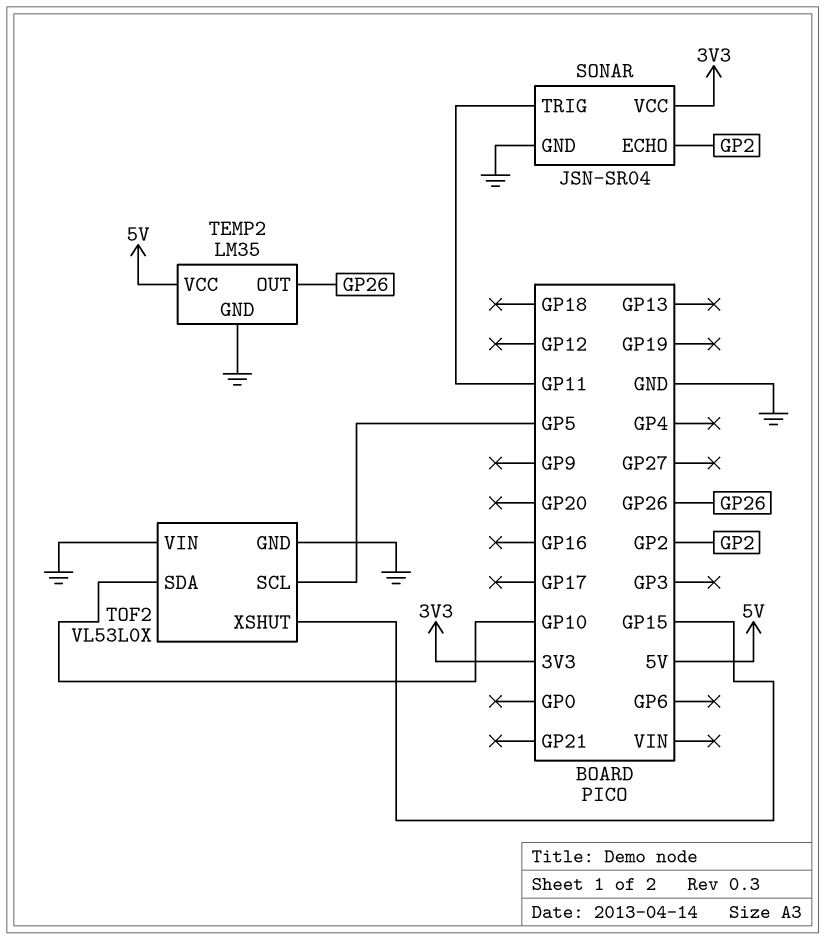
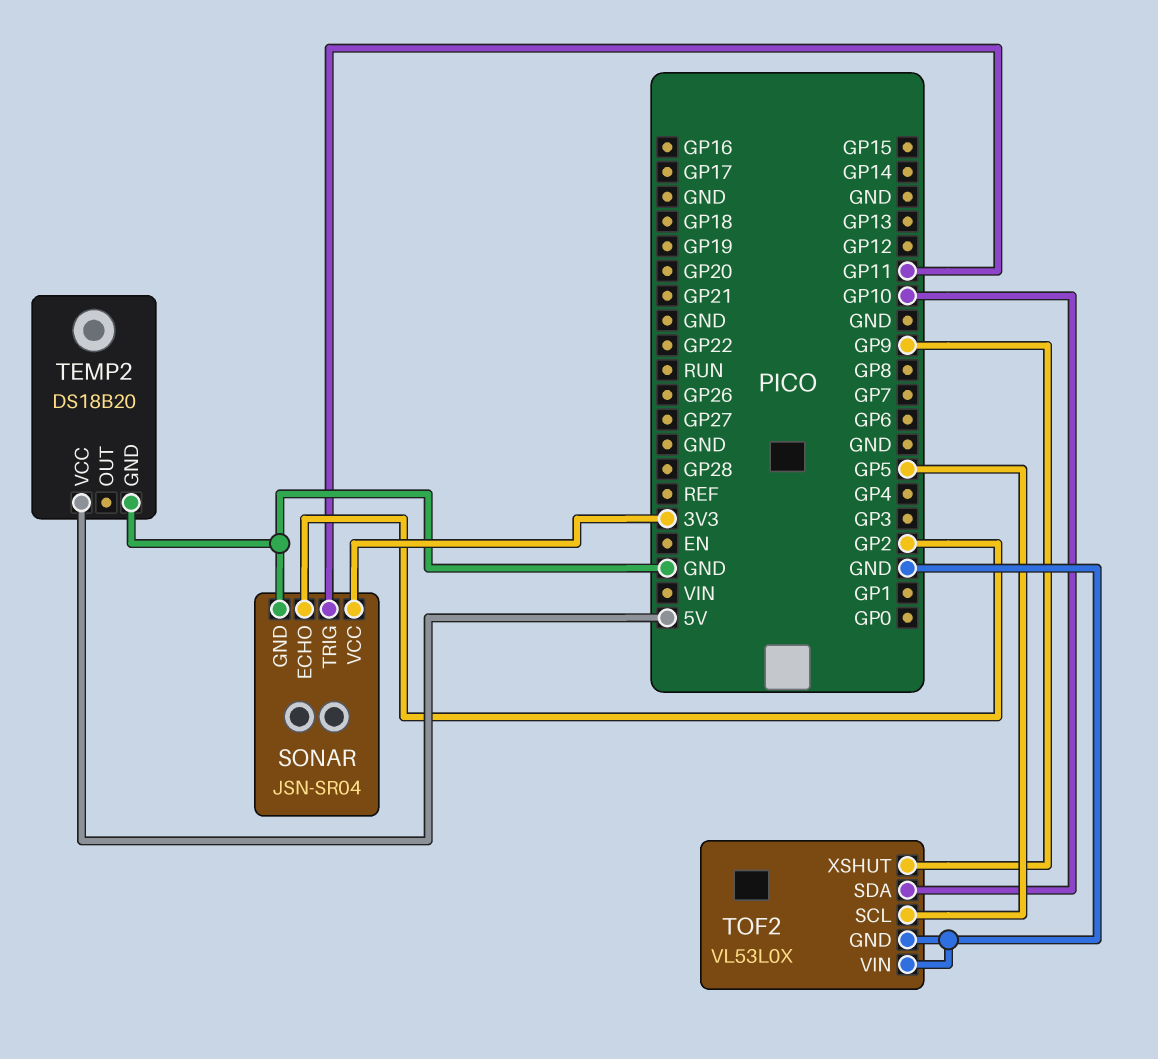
TEMP2: LM35 -> DS18B20
TEMP2 pin OUT: GP26 -> none
TOF2 pin XSHUT: GP15 -> GP9

